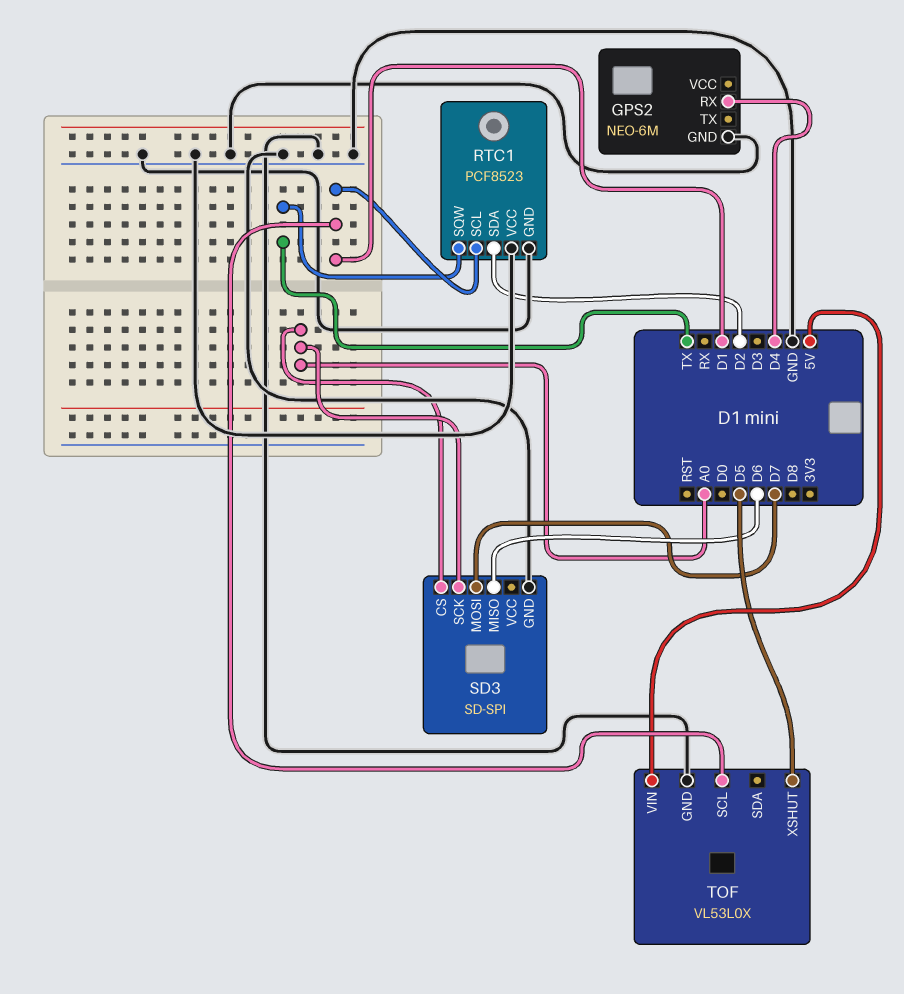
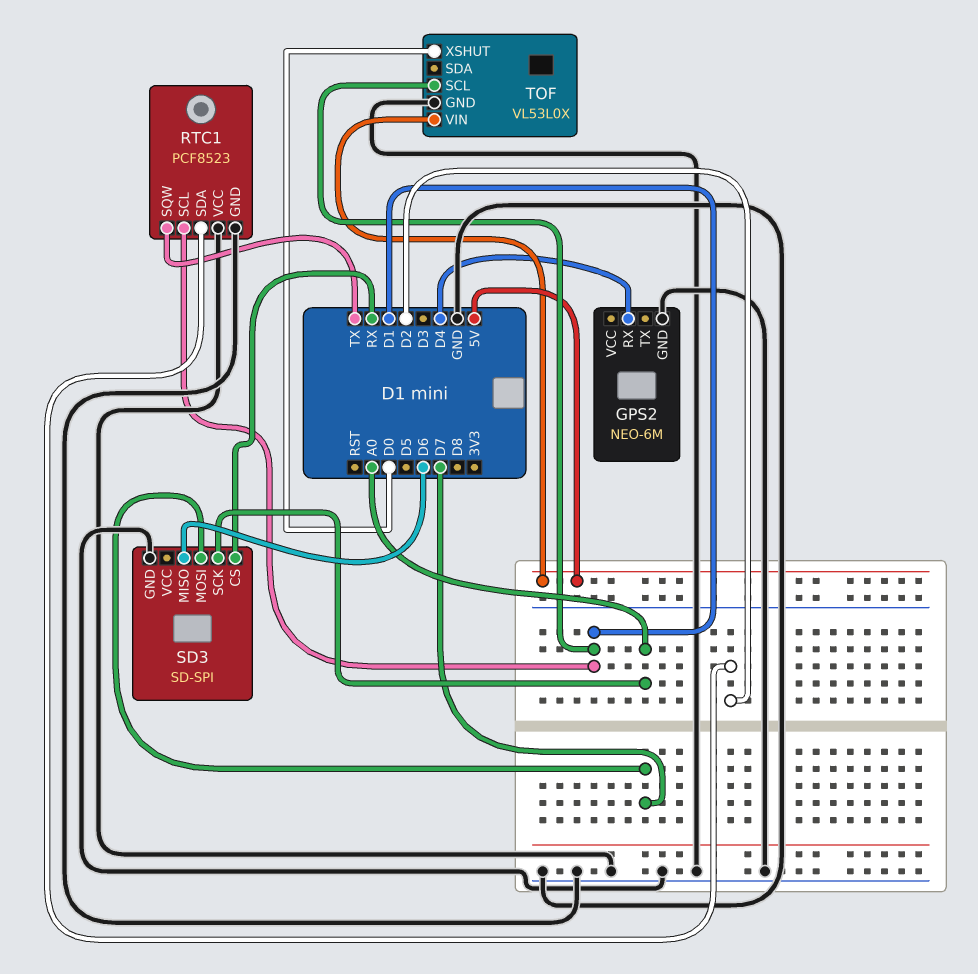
SD3 pin CS: A0 -> RX
TOF pin XSHUT: D5 -> D0

